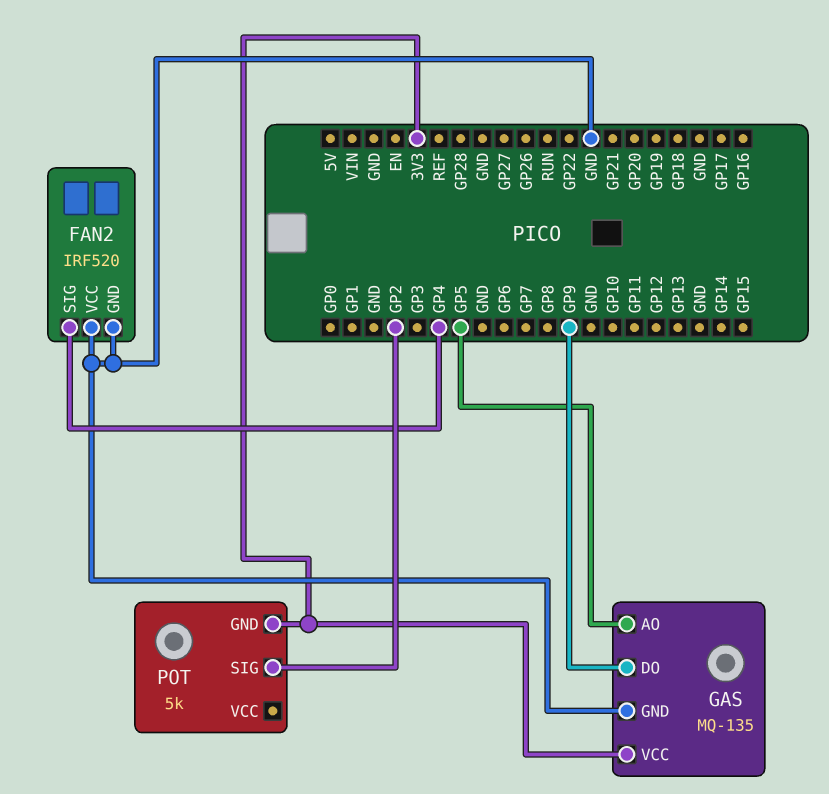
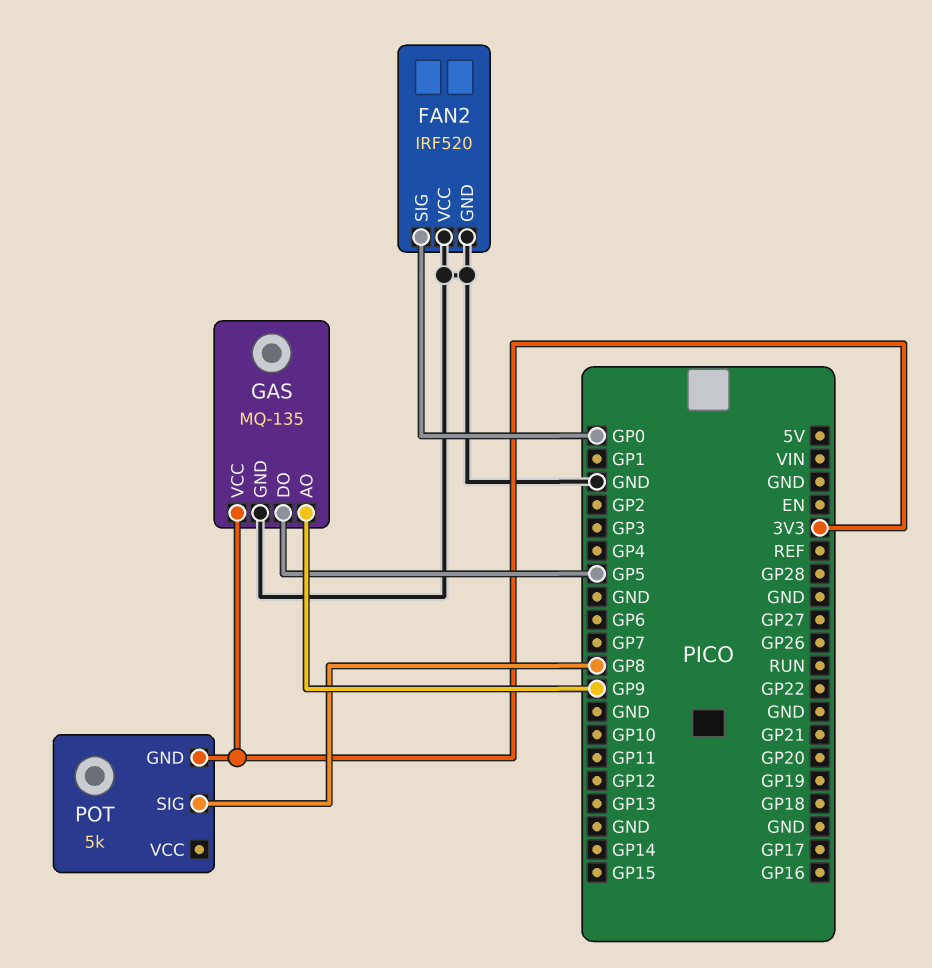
FAN2 pin SIG: GP4 -> GP0
GAS pin AO: GP5 -> GP9
GAS pin DO: GP9 -> GP5
POT pin SIG: GP2 -> GP8

